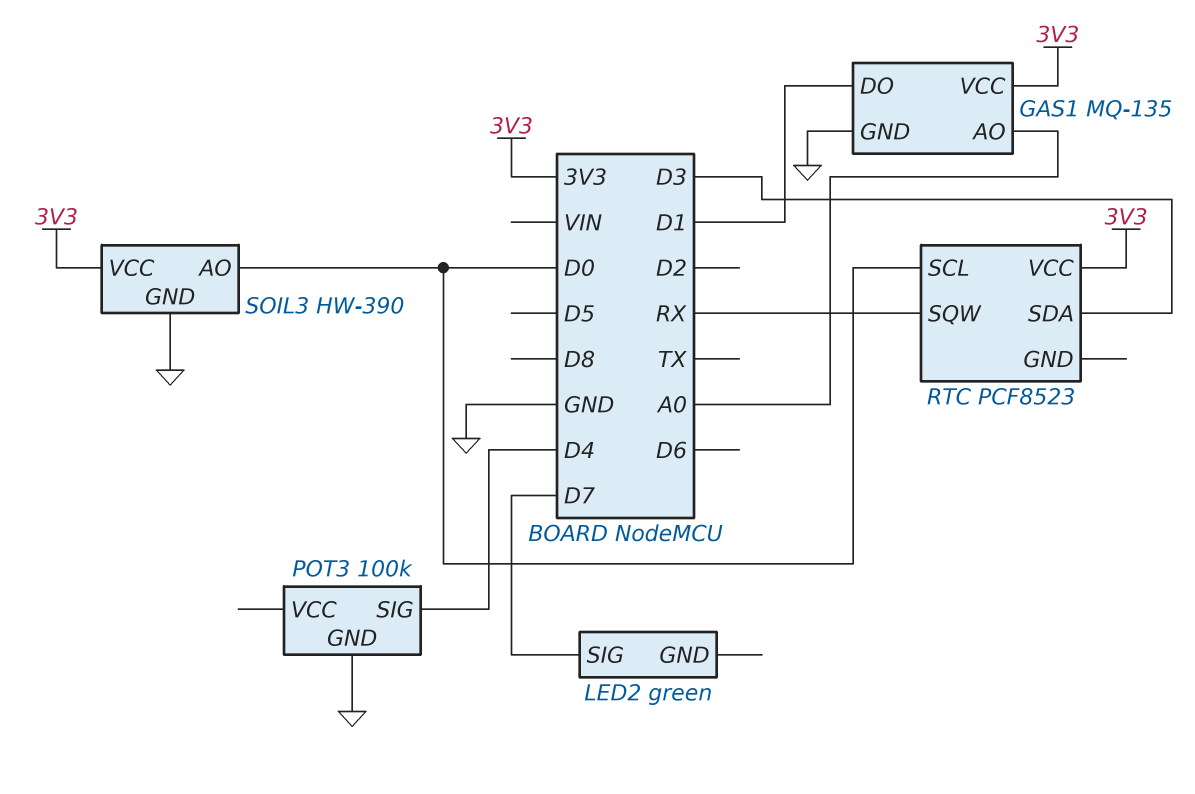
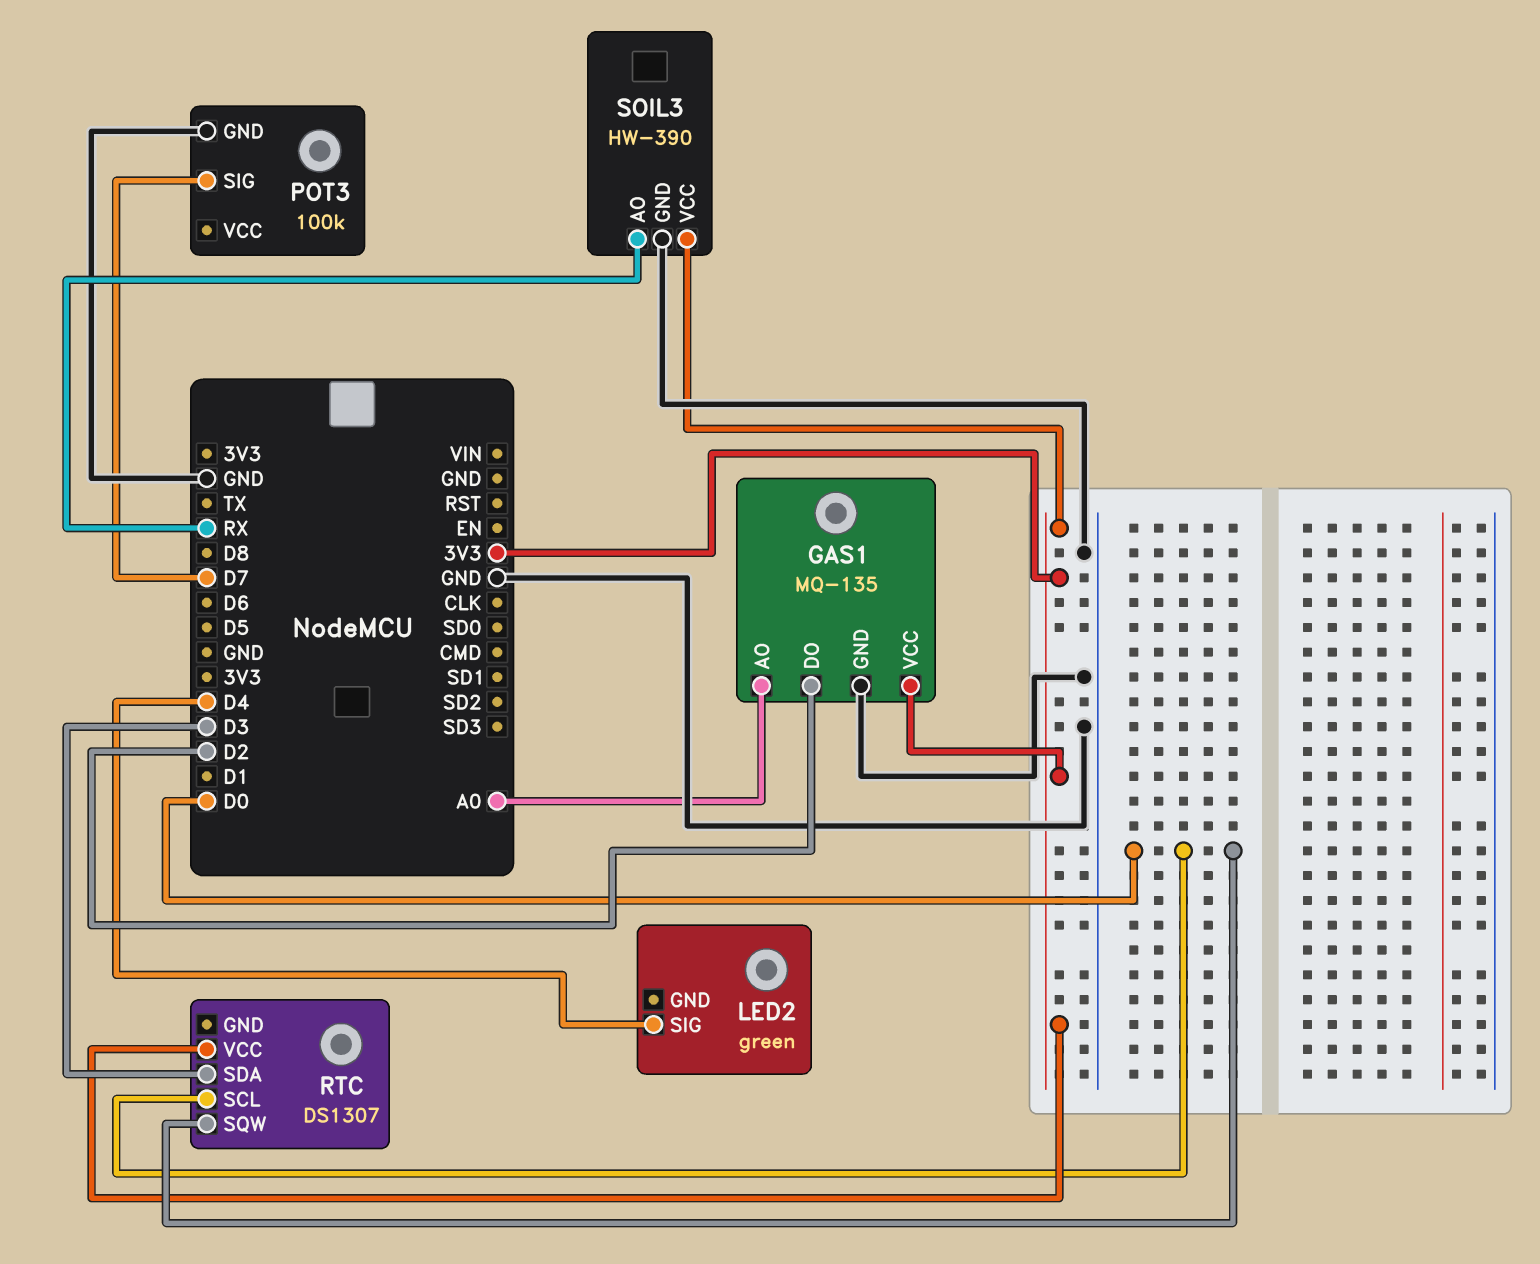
GAS1 pin DO: D1 -> D2
LED2 pin SIG: D7 -> D4
POT3 pin SIG: D4 -> D7
RTC: PCF8523 -> DS1307
RTC pin SQW: RX -> D0
SOIL3 pin AO: D0 -> RX

